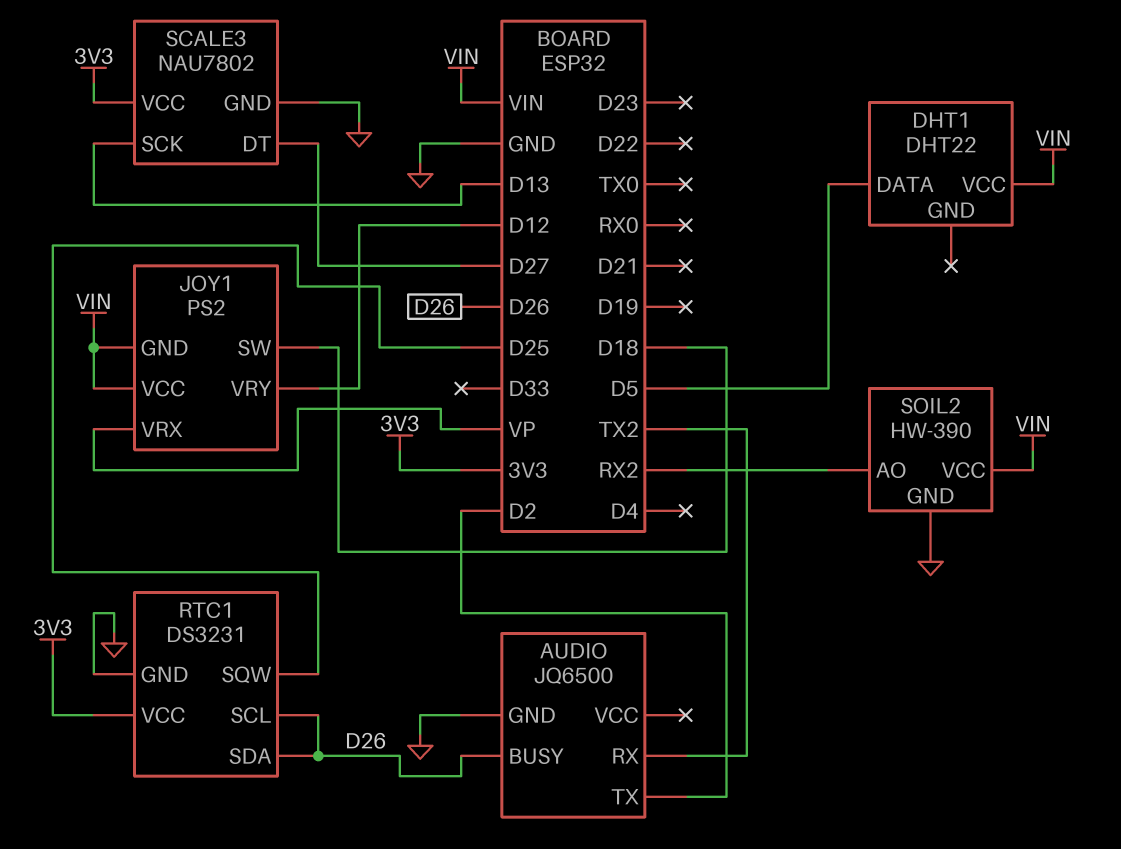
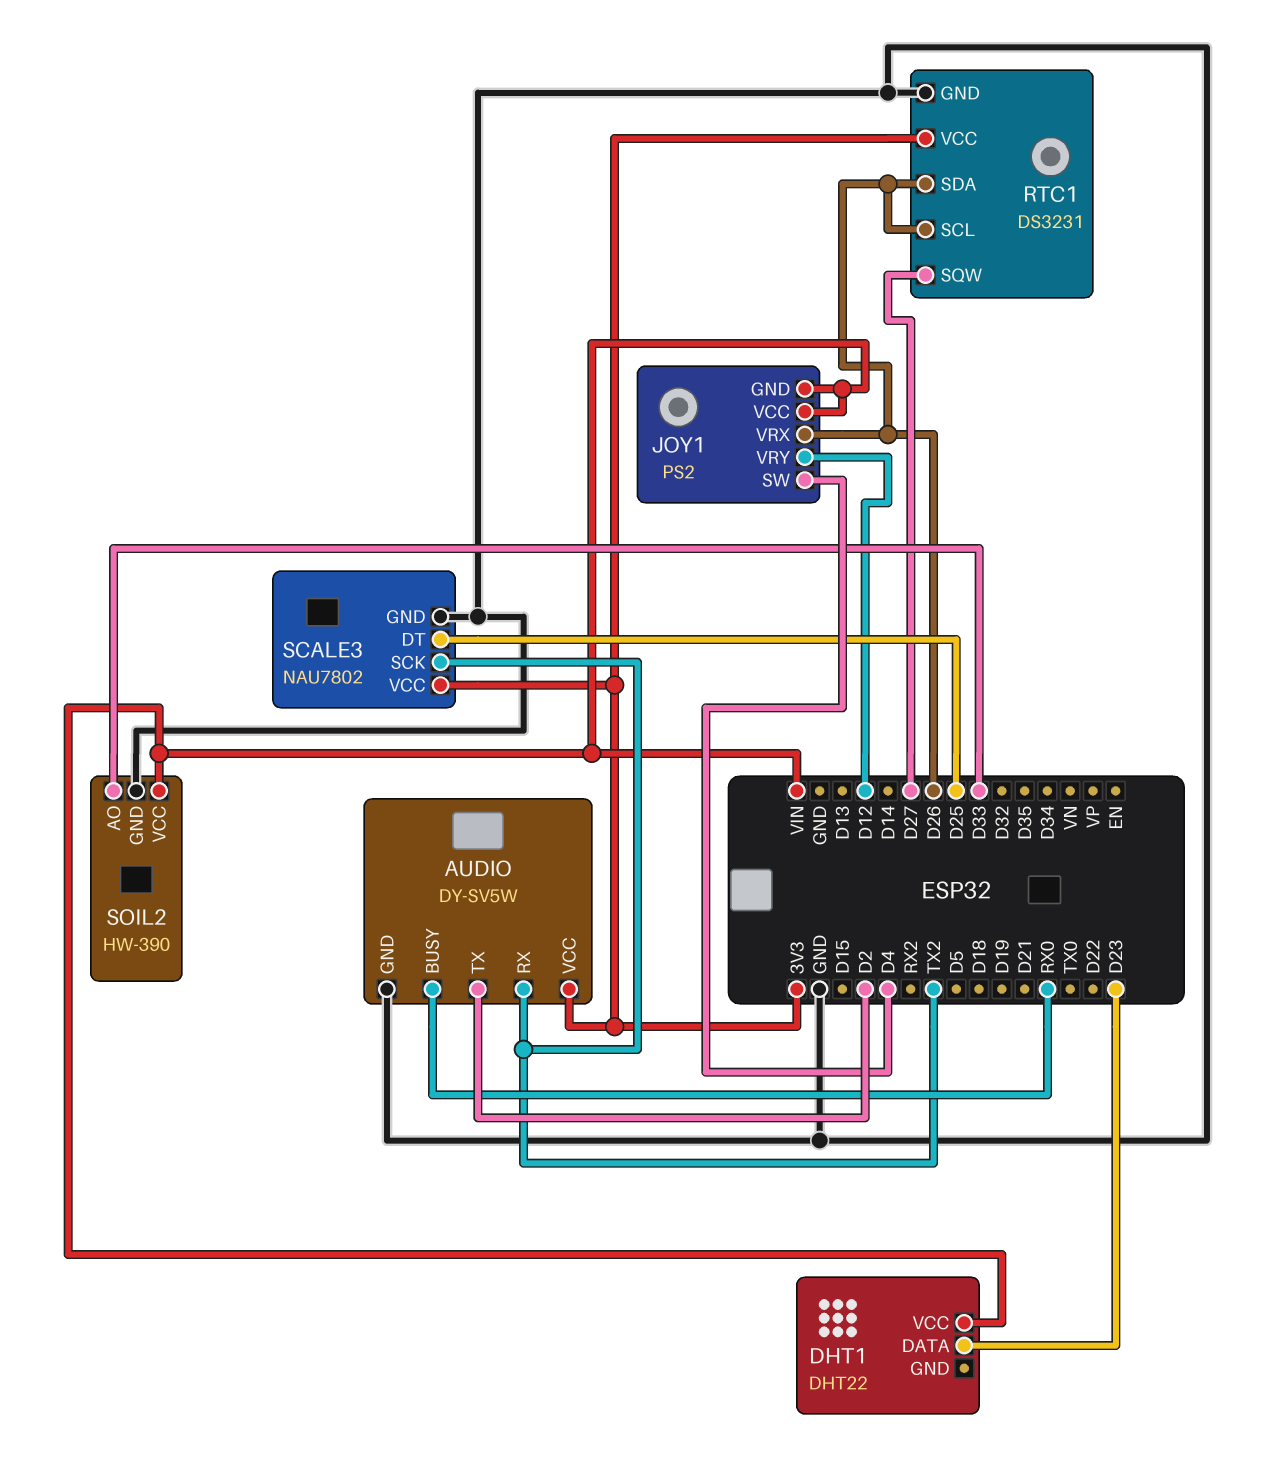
AUDIO: JQ6500 -> DY-SV5W
AUDIO pin BUSY: D26 -> RX0
AUDIO pin VCC: none -> 3V3
DHT1 pin DATA: D5 -> D23
JOY1 pin SW: D18 -> D4
JOY1 pin VRX: VP -> D26
RTC1 pin SQW: D25 -> D27
SCALE3 pin DT: D27 -> D25
SCALE3 pin SCK: D13 -> TX2
SOIL2 pin AO: RX2 -> D33

